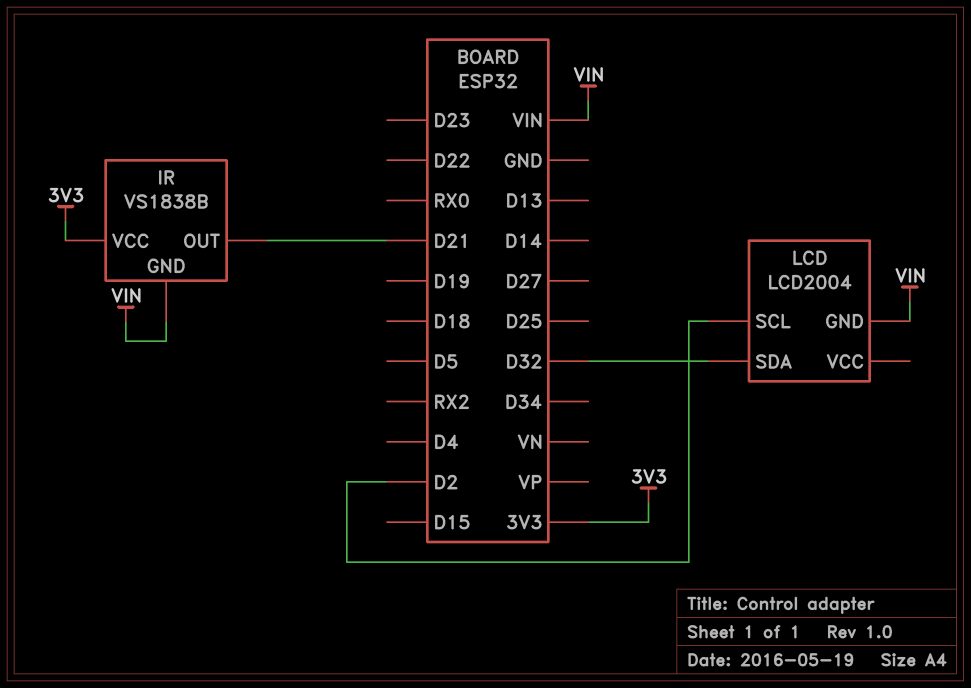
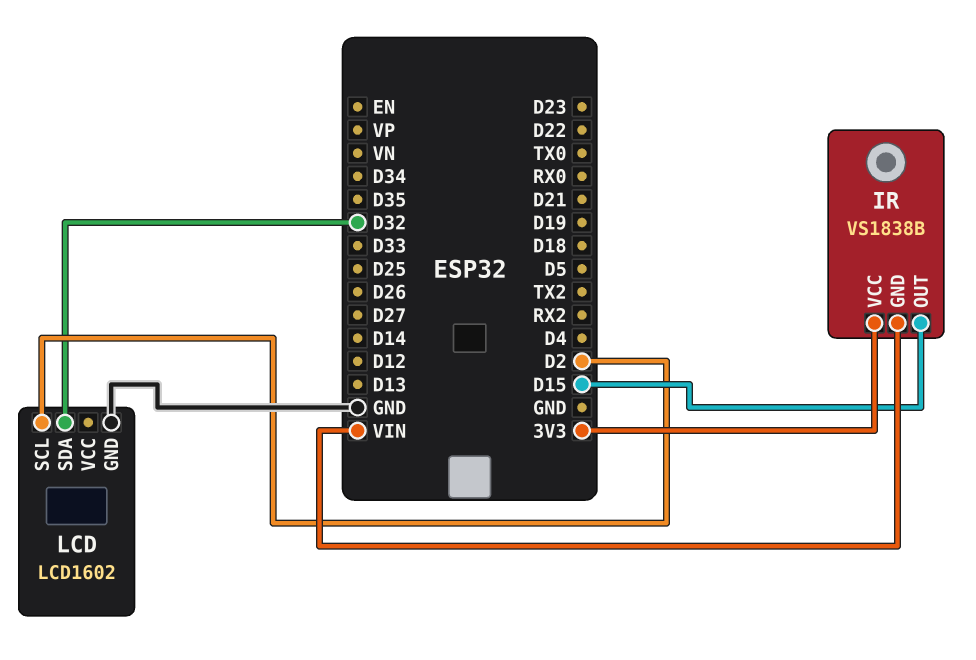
IR pin OUT: D21 -> D15
LCD: LCD2004 -> LCD1602
LCD pin GND: VIN -> GND

